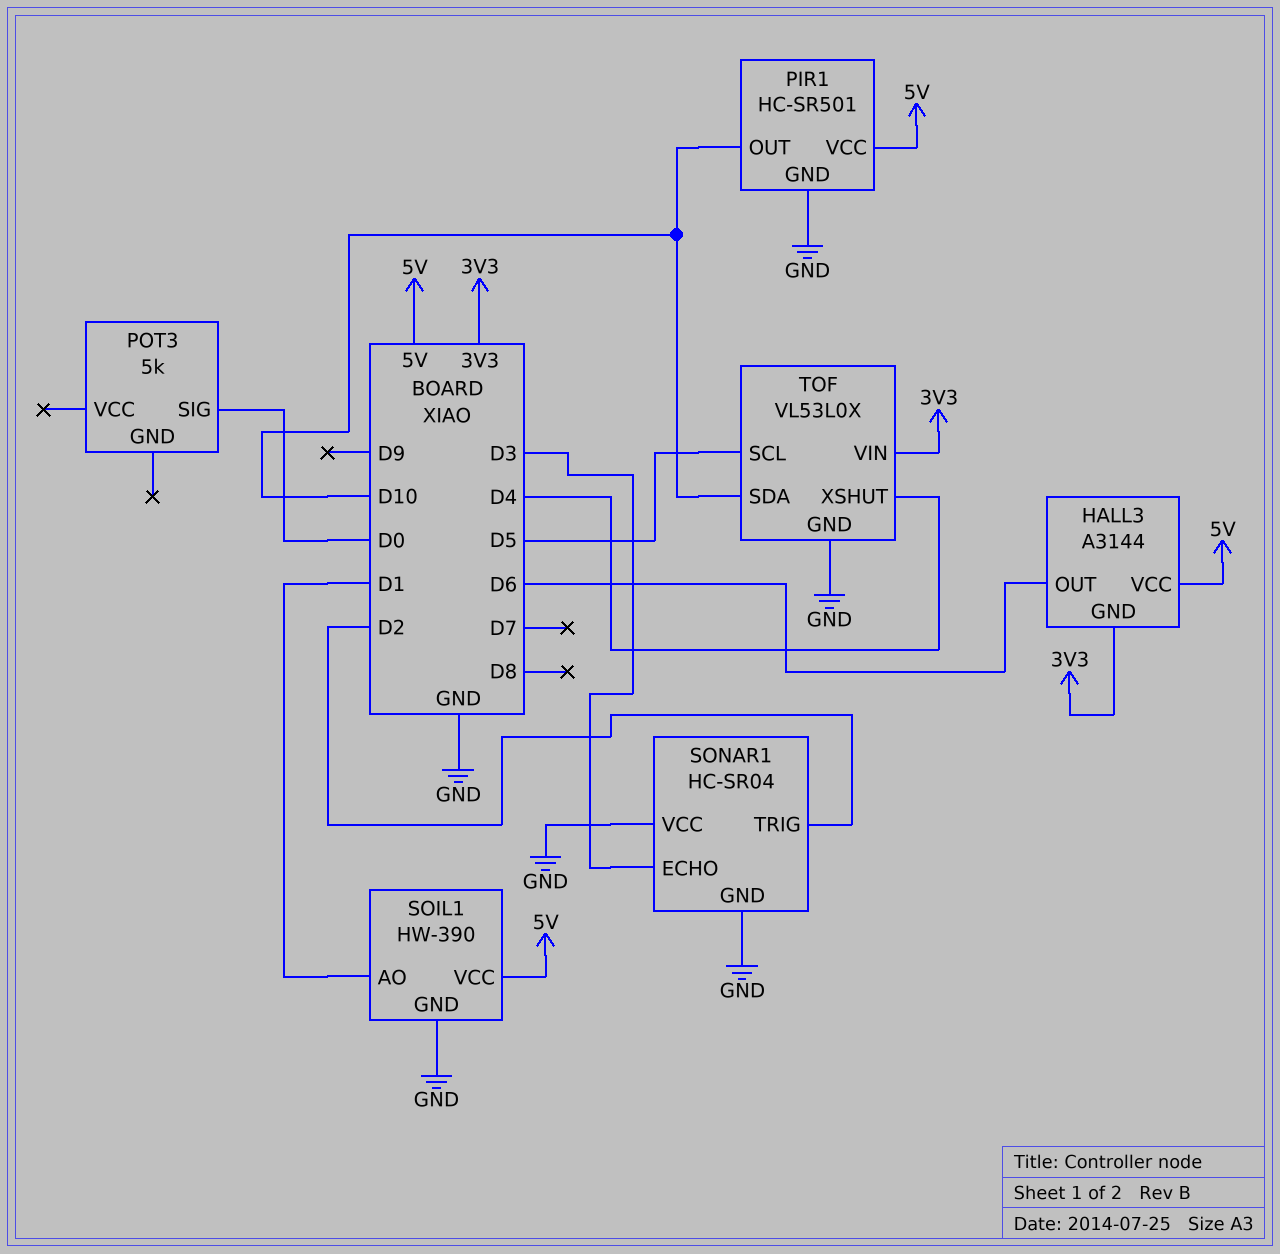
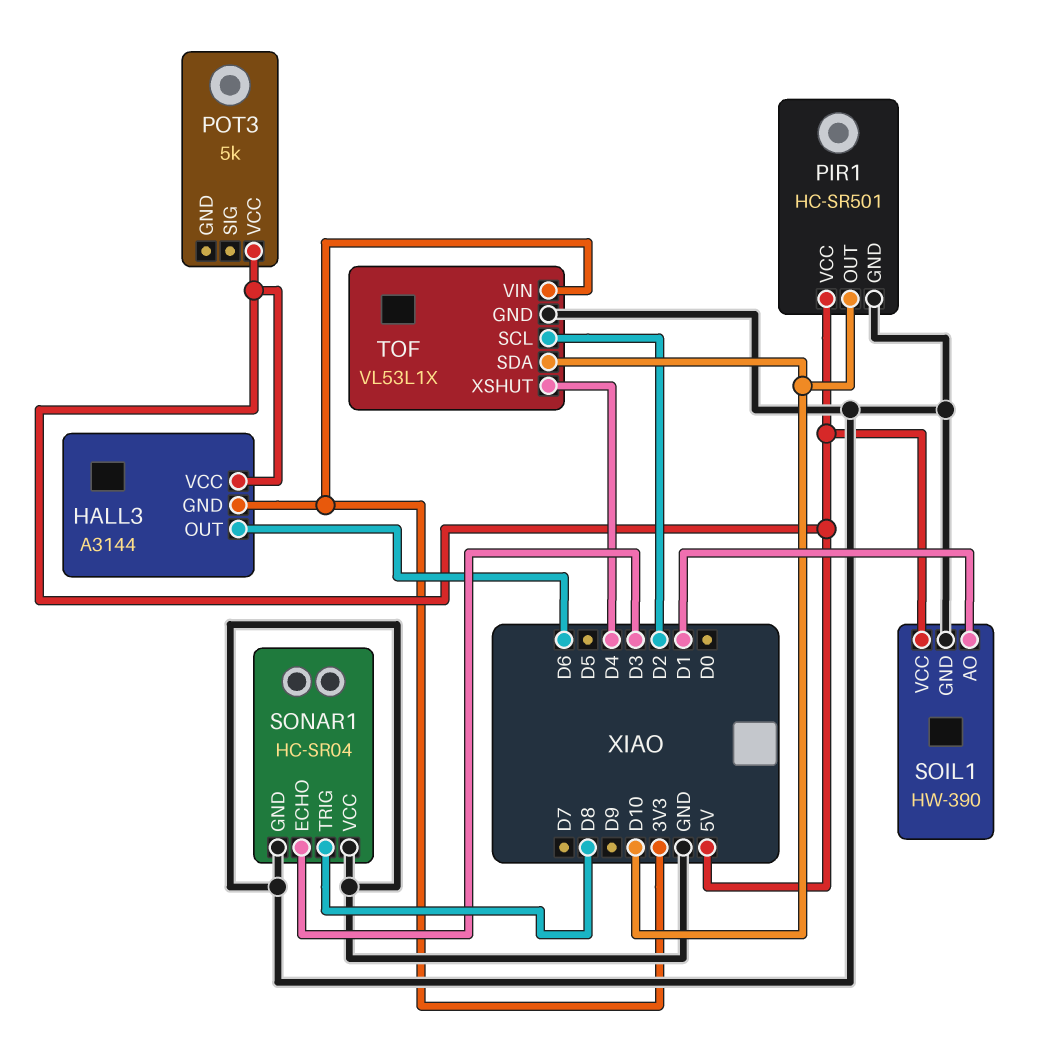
POT3 pin SIG: D0 -> none
POT3 pin VCC: none -> 5V
SONAR1 pin TRIG: D2 -> D8
TOF: VL53L0X -> VL53L1X
TOF pin SCL: D5 -> D2

